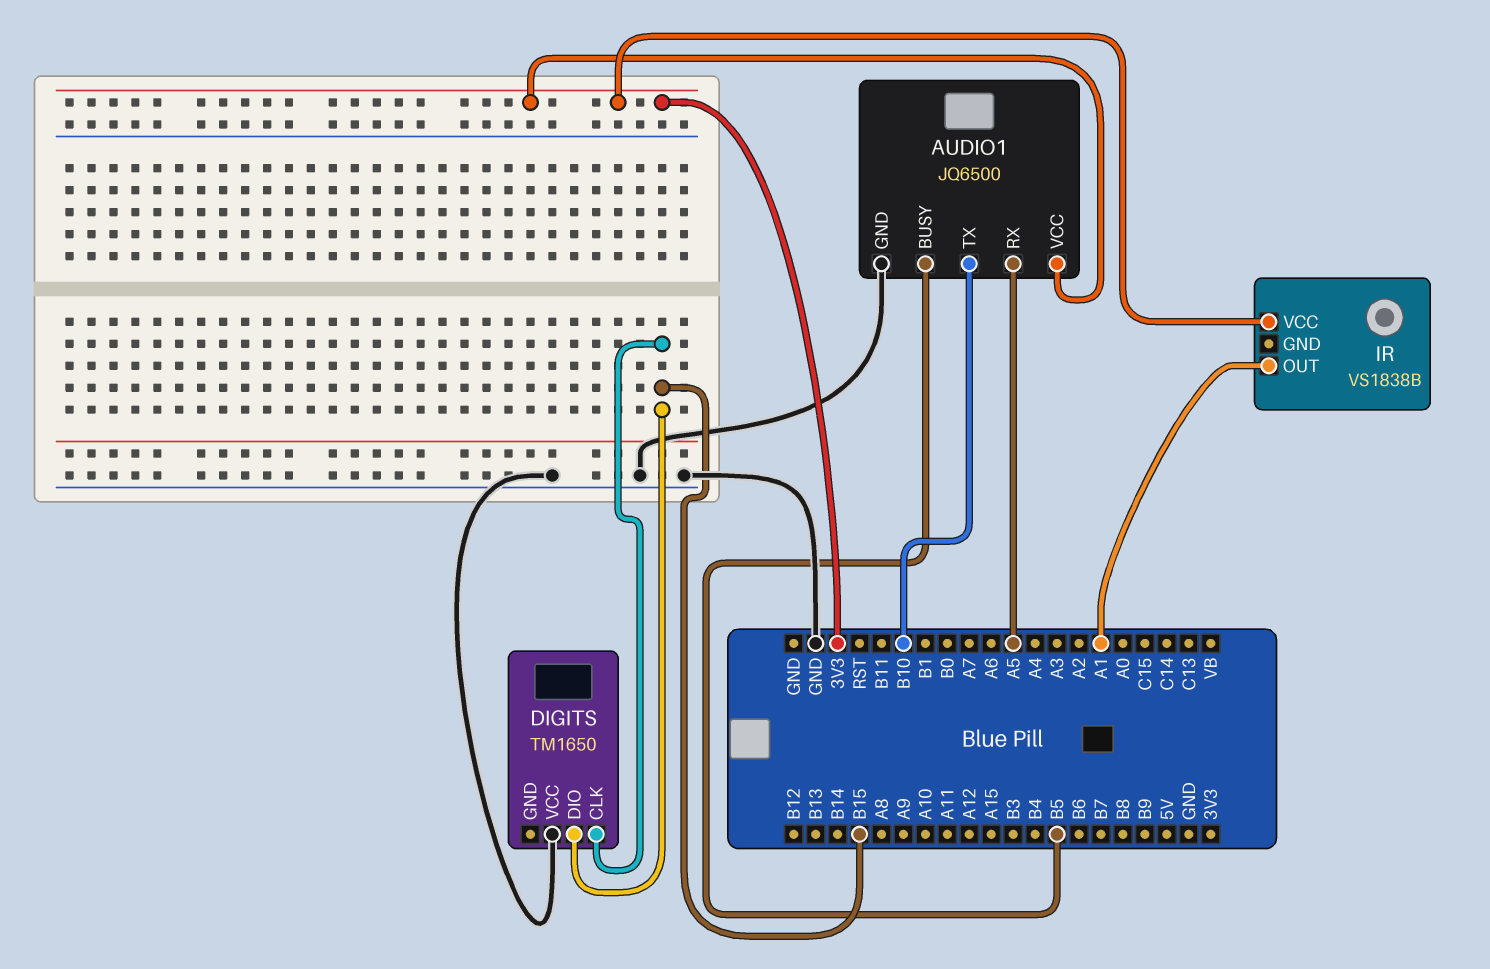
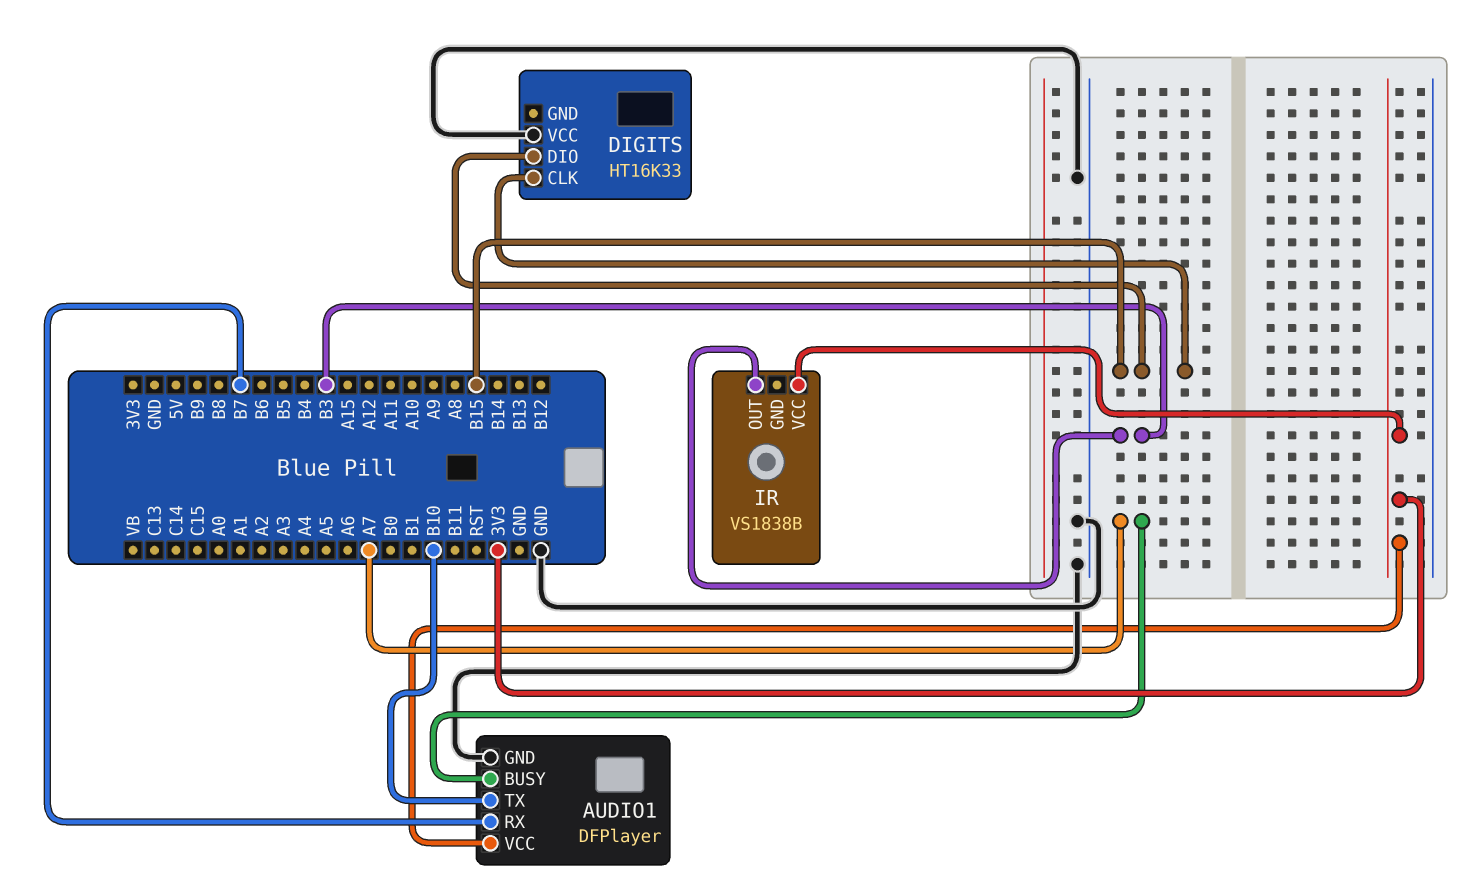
AUDIO1: JQ6500 -> DFPlayer
AUDIO1 pin BUSY: B5 -> A7
AUDIO1 pin RX: A5 -> B7
DIGITS: TM1650 -> HT16K33
IR pin OUT: A1 -> B3

